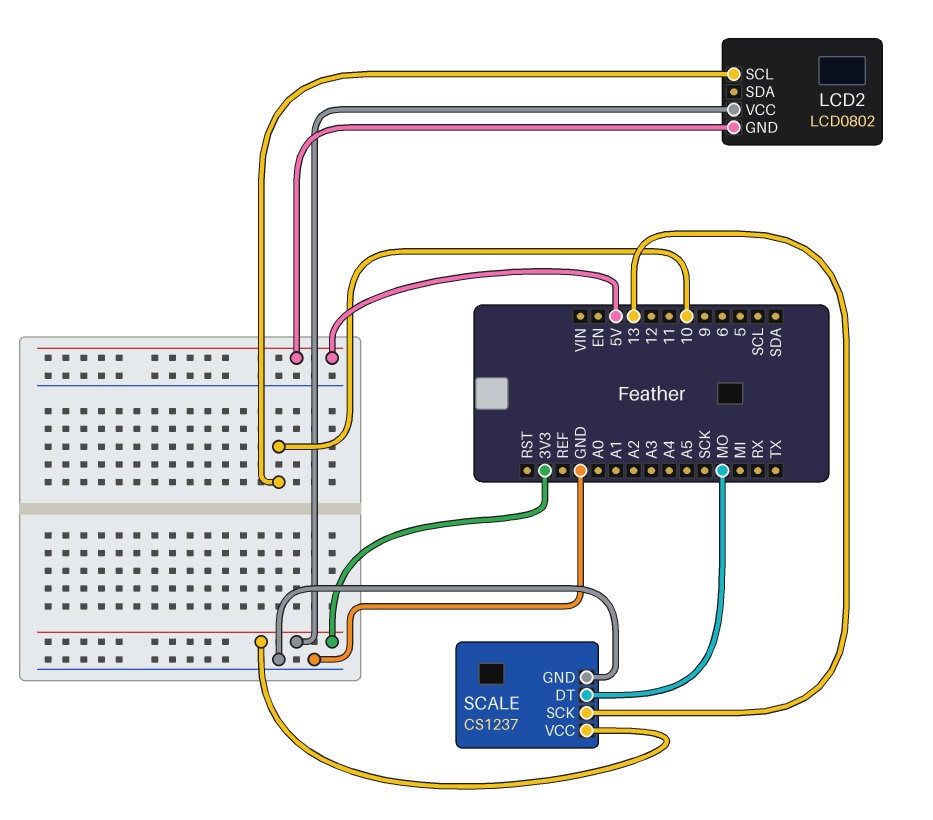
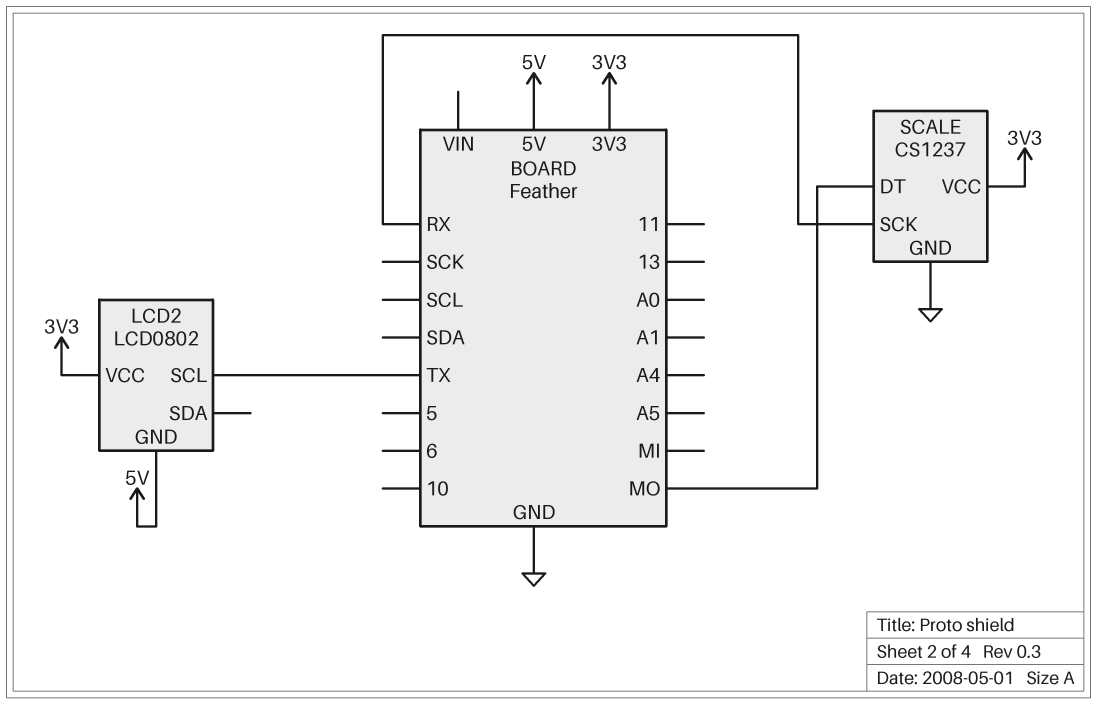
LCD2 pin SCL: 10 -> TX
SCALE pin SCK: 13 -> RX

